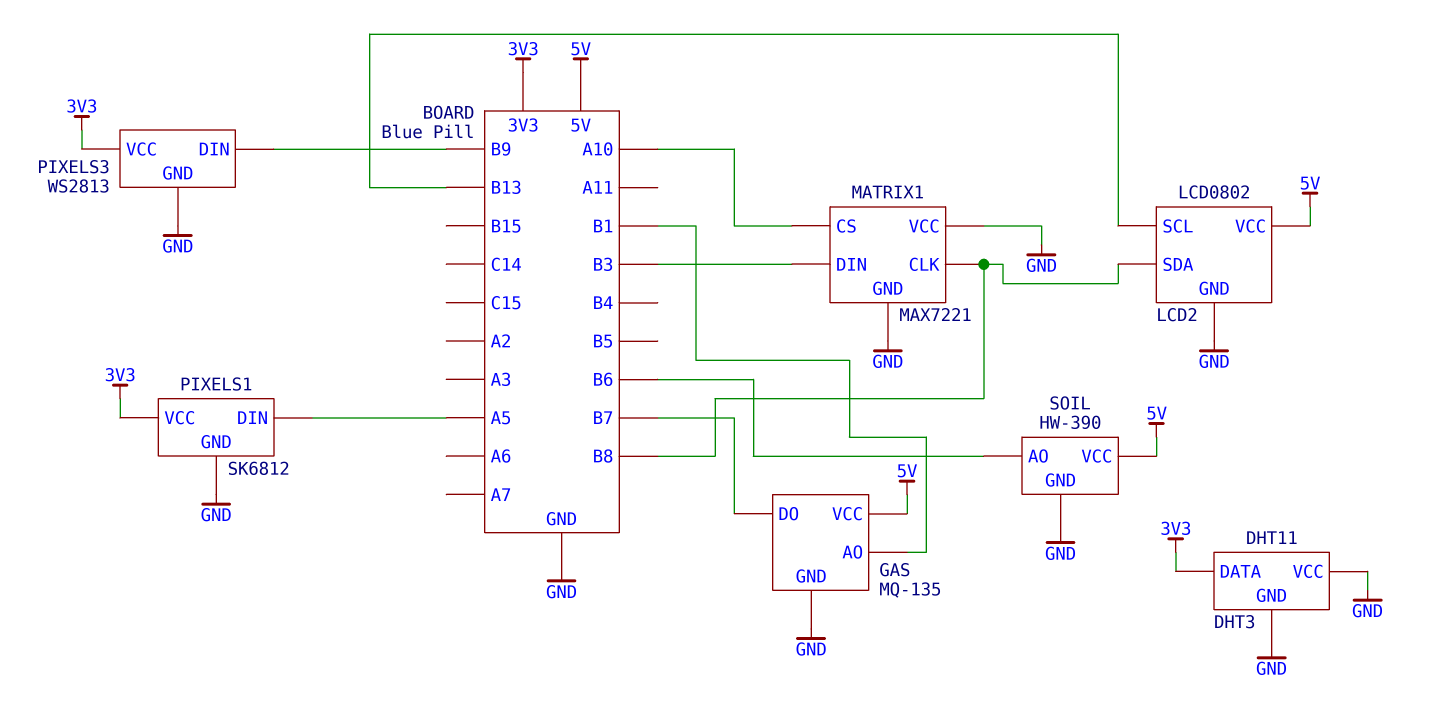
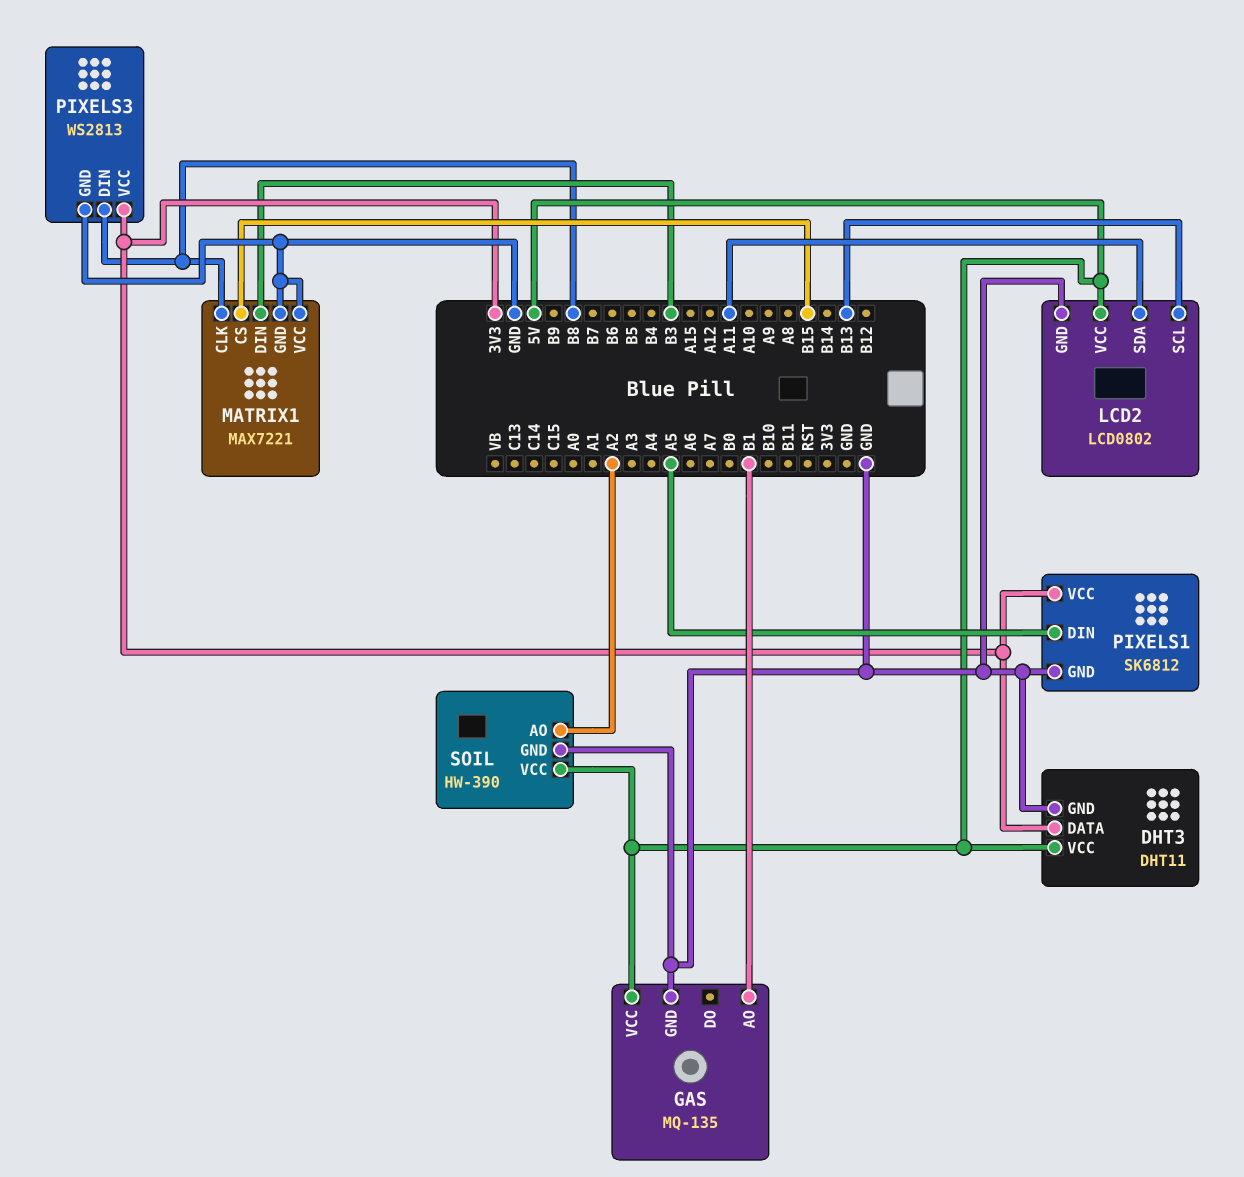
DHT3 pin VCC: GND -> 5V
GAS pin DO: B7 -> none
LCD2 pin SDA: B8 -> A11
MATRIX1 pin CS: A10 -> B15
PIXELS3 pin DIN: B9 -> B8
SOIL pin AO: B6 -> A2

